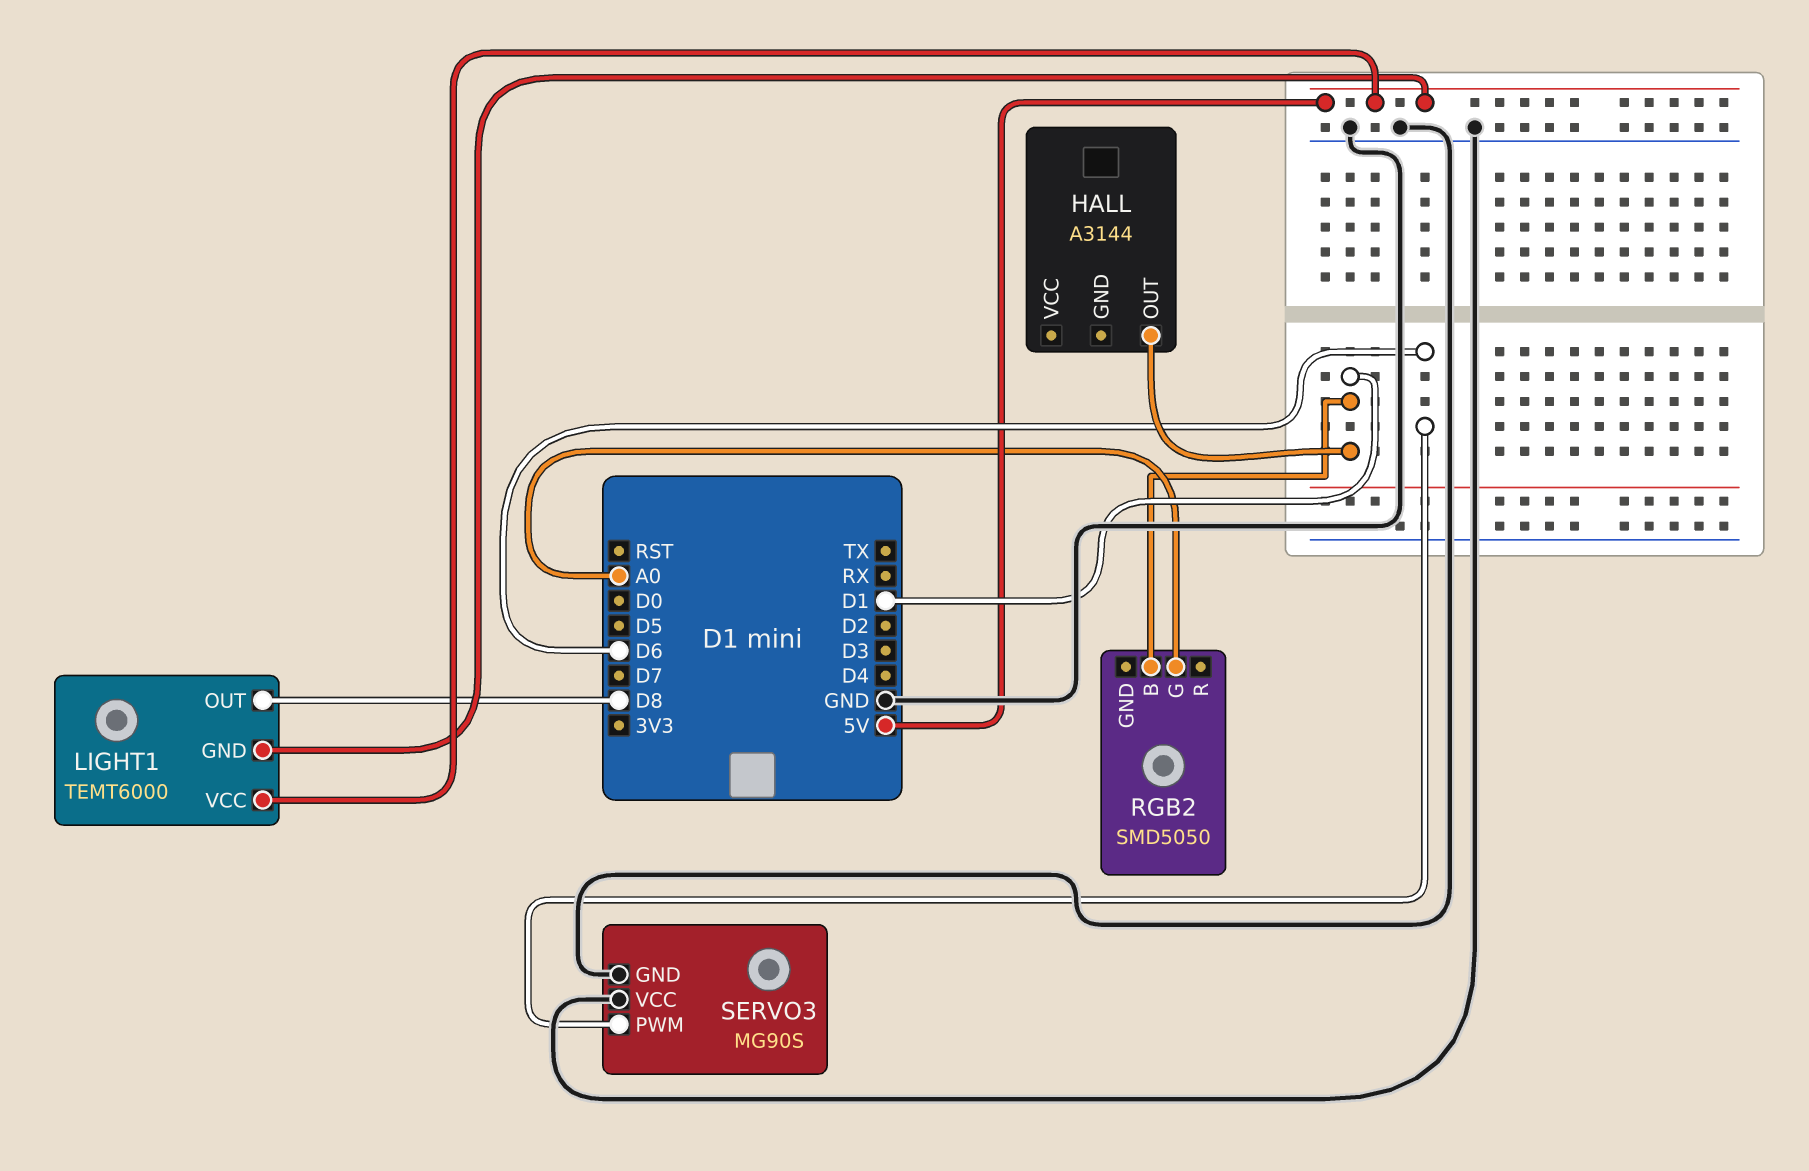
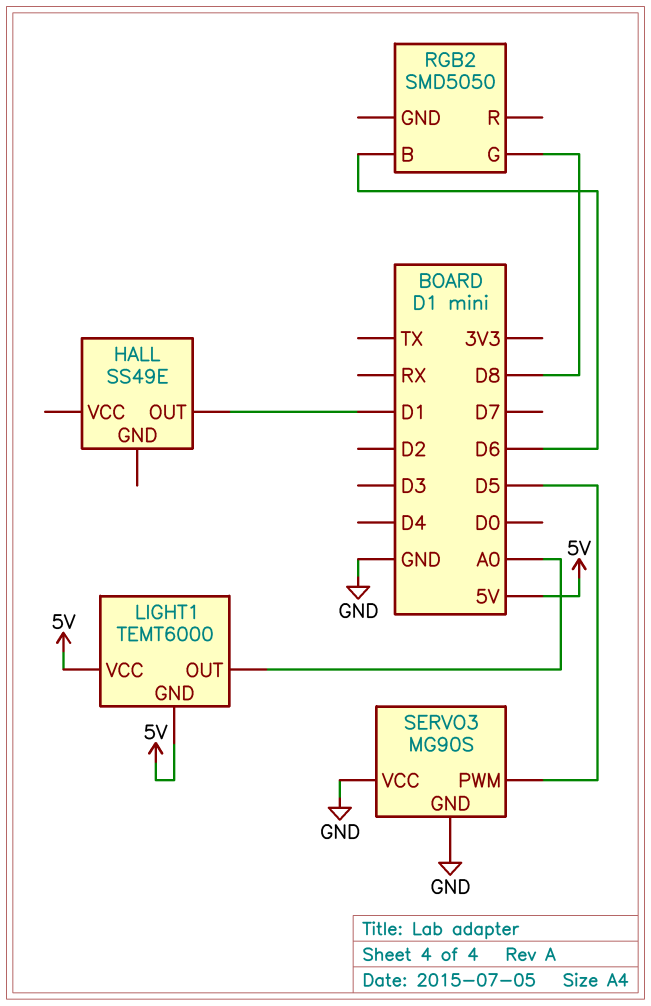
HALL: A3144 -> SS49E
LIGHT1 pin OUT: D8 -> A0
RGB2 pin B: D1 -> D6
RGB2 pin G: A0 -> D8
SERVO3 pin PWM: D6 -> D5

